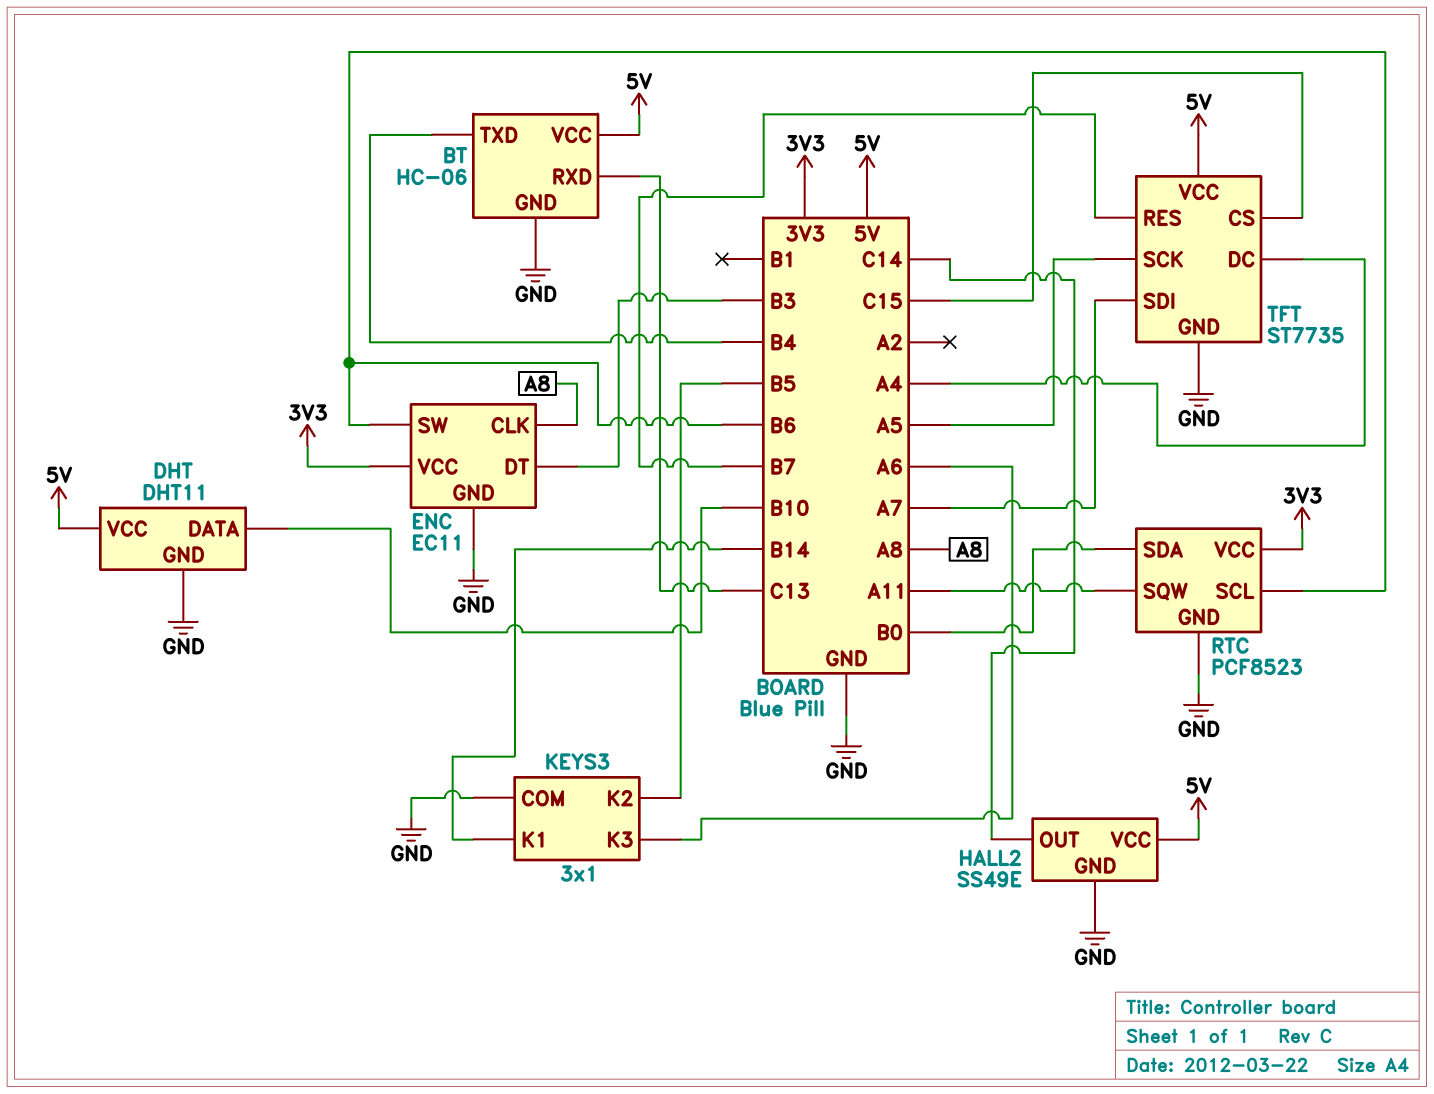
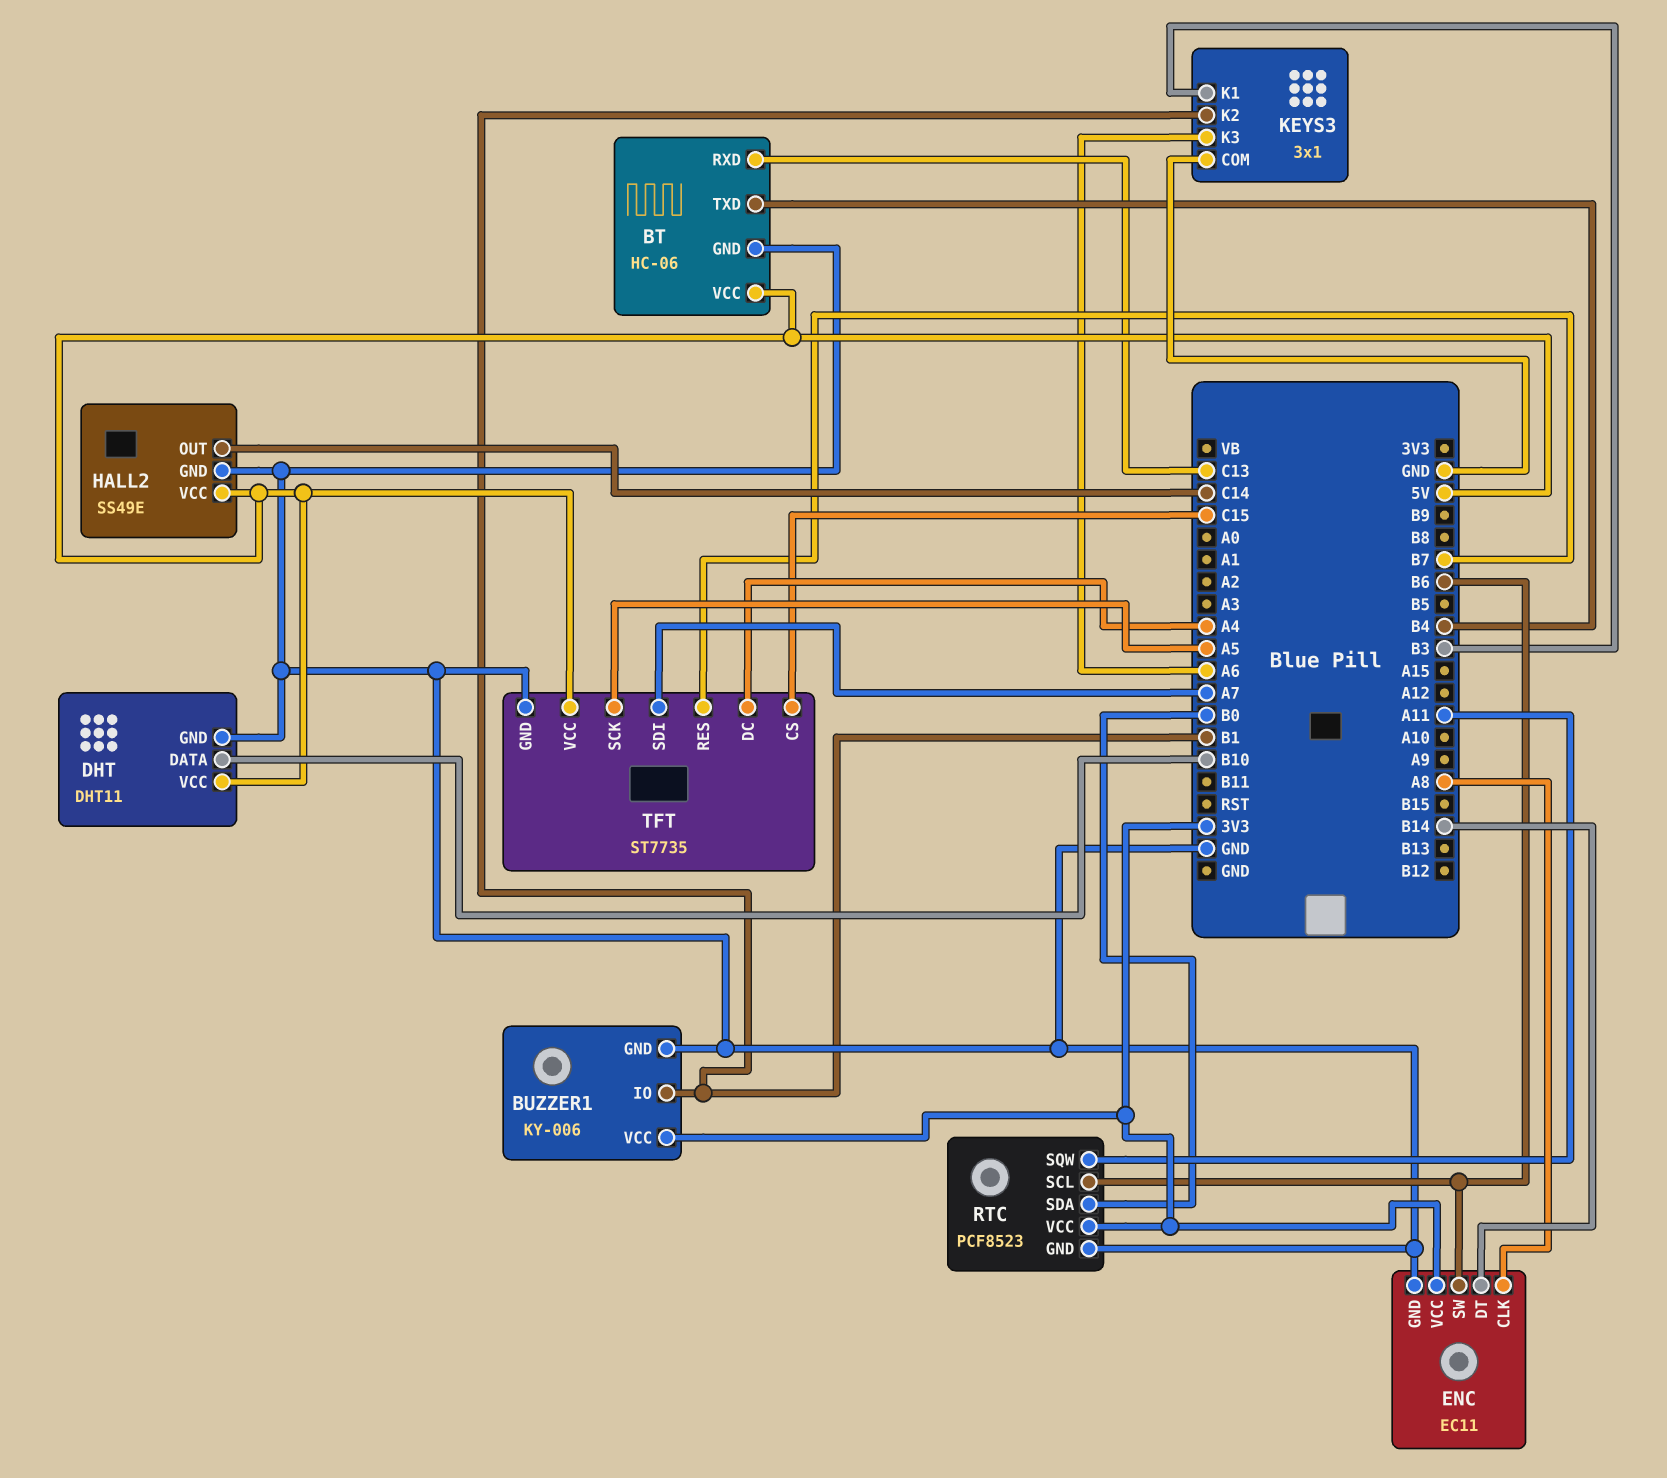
BUZZER1: none -> KY-006
BUZZER1 pin GND: none -> GND
BUZZER1 pin IO: none -> B1
BUZZER1 pin VCC: none -> 3V3
ENC pin DT: B3 -> B14
KEYS3 pin K1: B14 -> B3
KEYS3 pin K2: B5 -> B1

